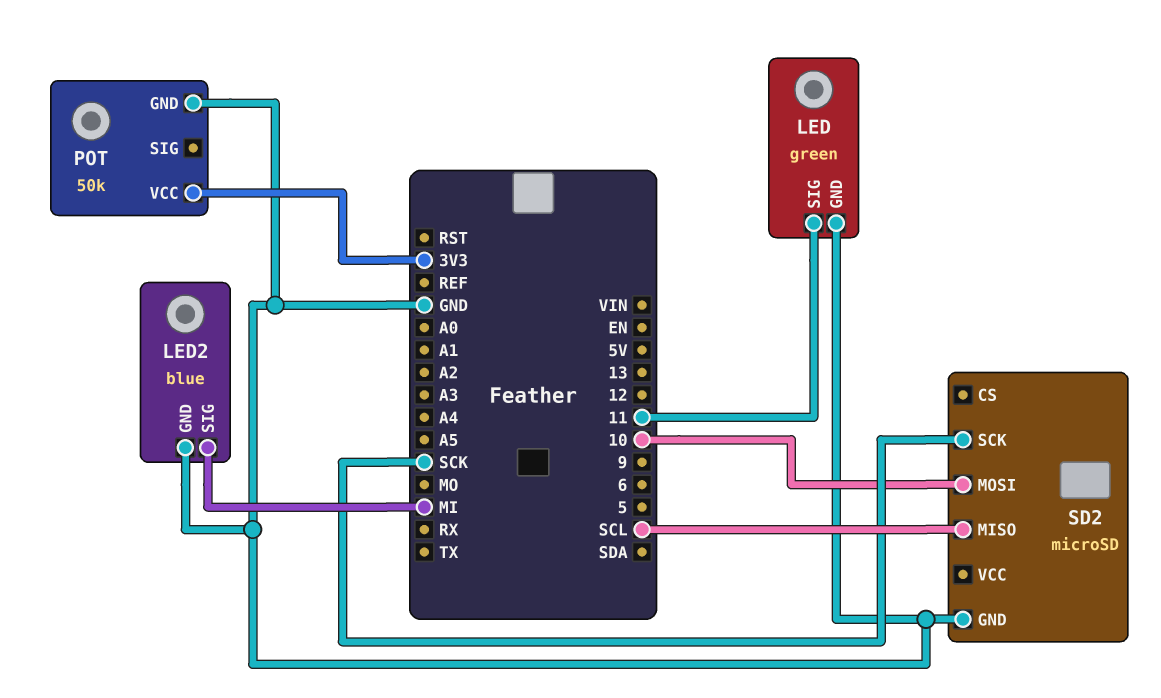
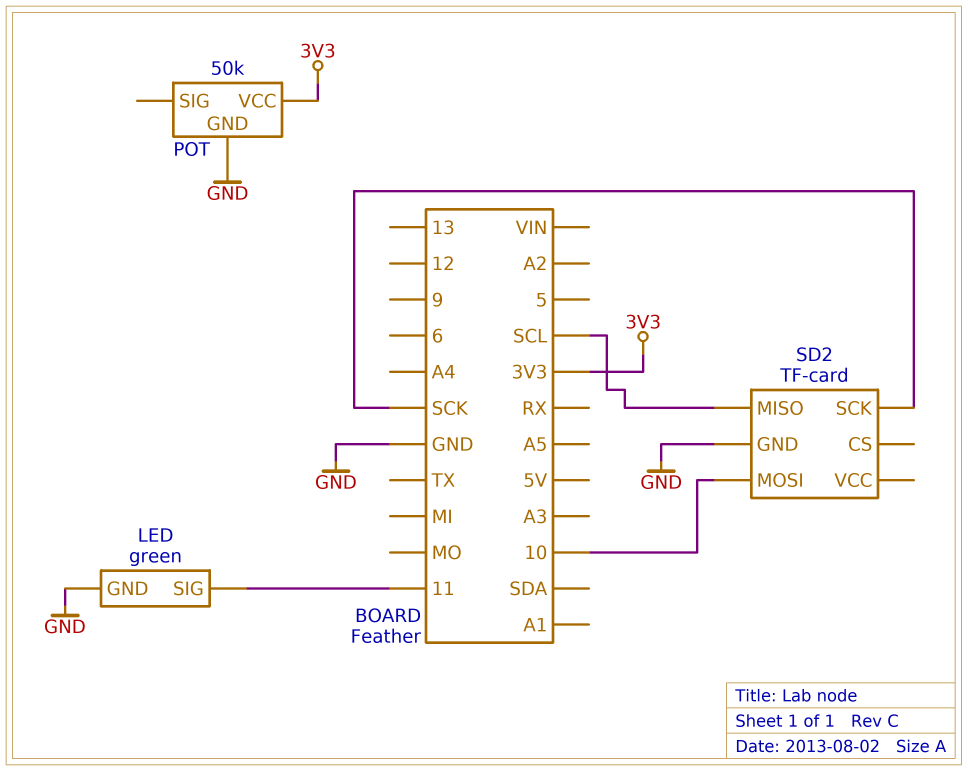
LED2: blue -> none
LED2 pin GND: GND -> none
LED2 pin SIG: MI -> none
SD2: microSD -> TF-card

